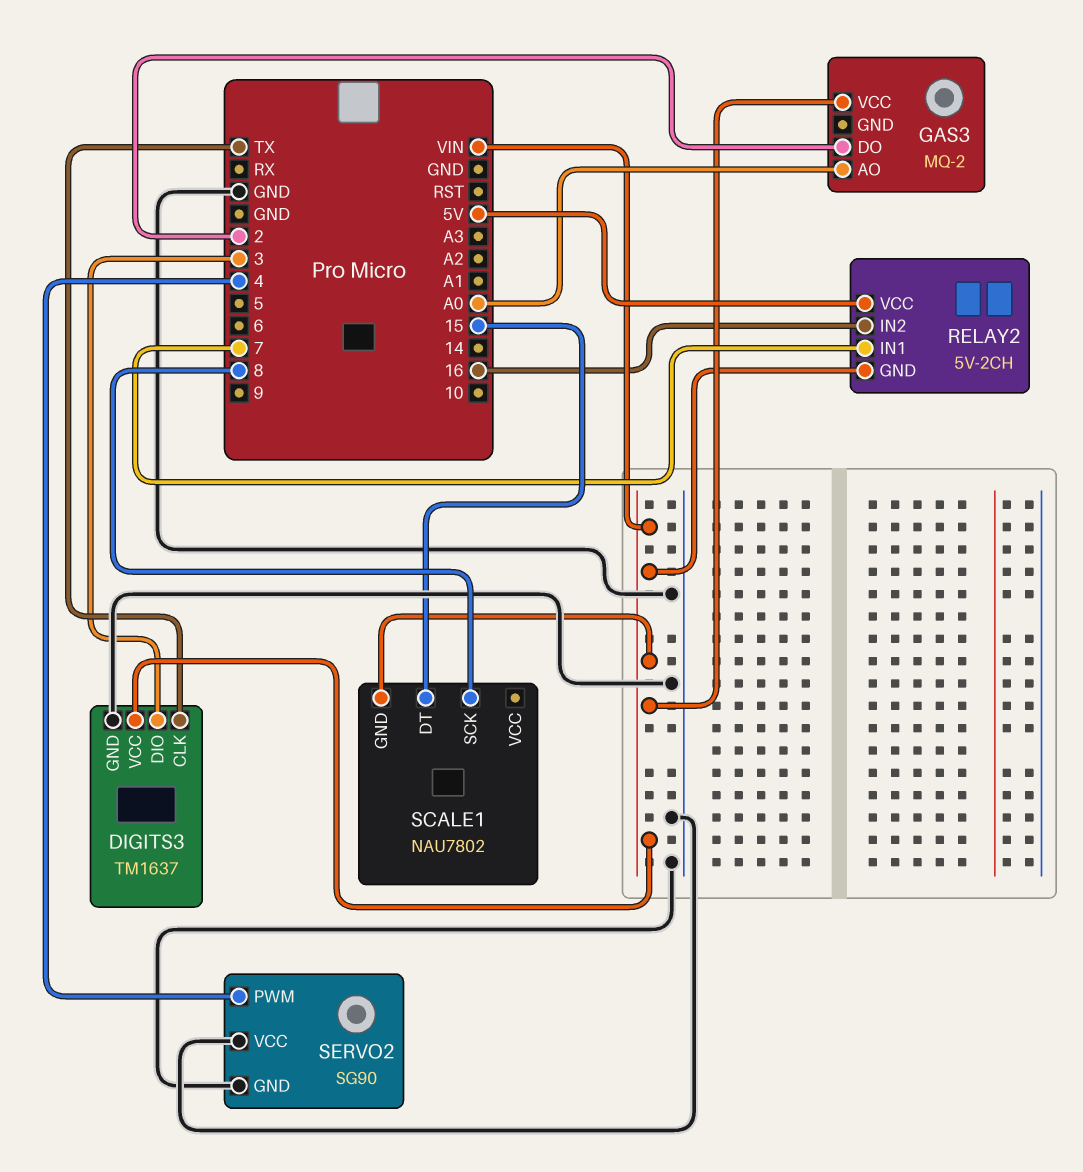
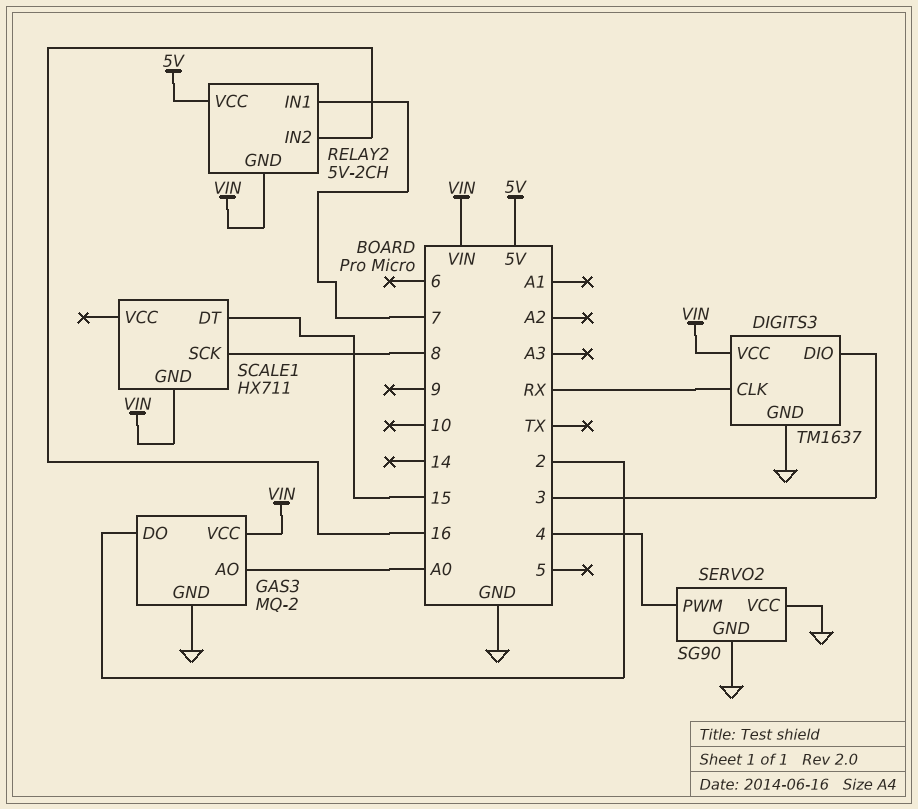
DIGITS3 pin CLK: TX -> RX
GAS3 pin GND: none -> GND
SCALE1: NAU7802 -> HX711

